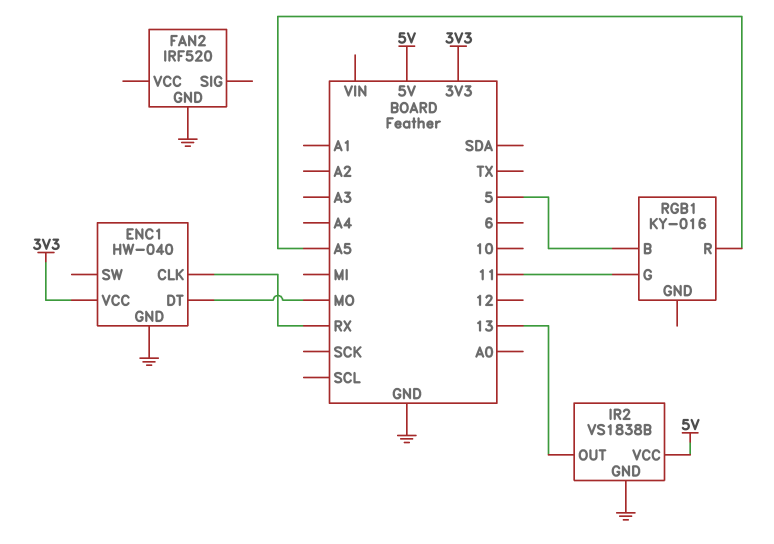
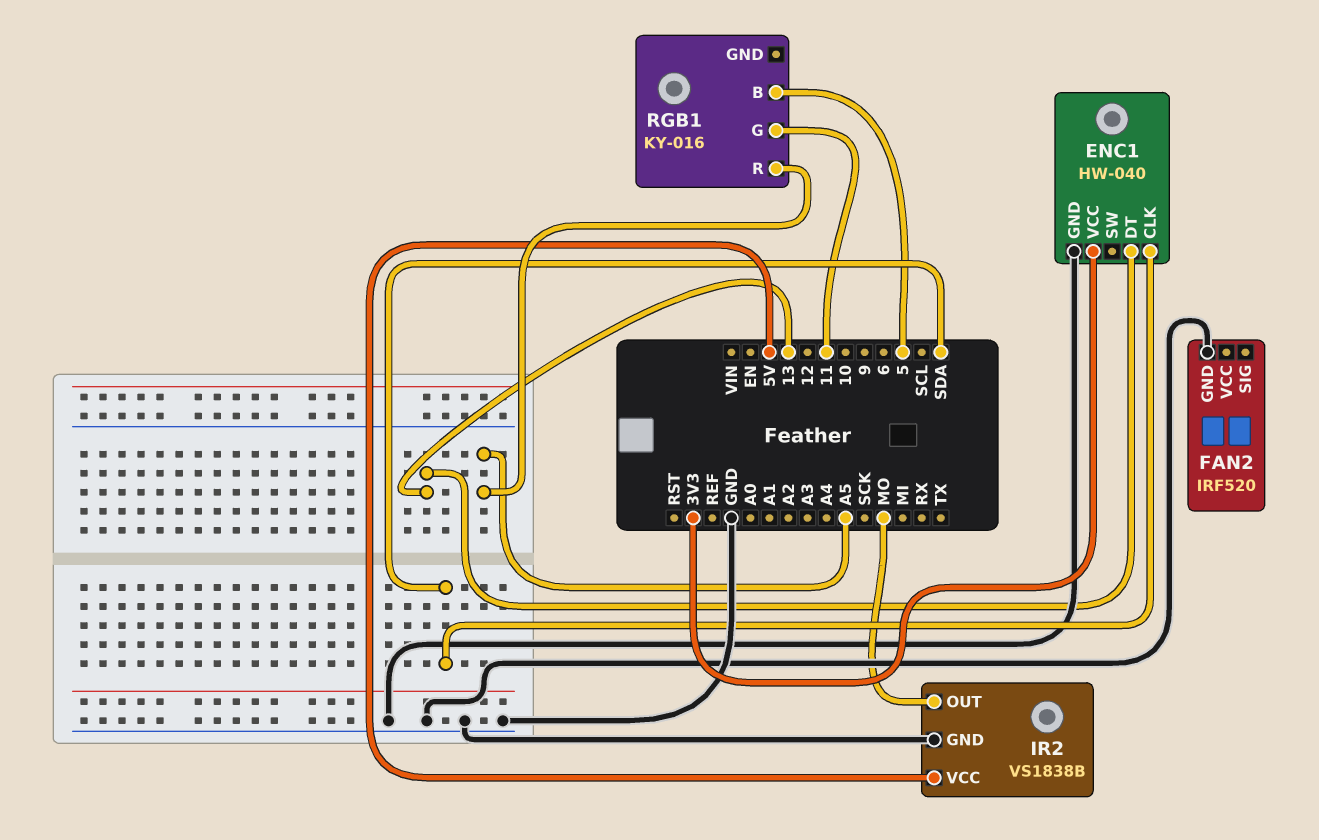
ENC1 pin CLK: RX -> SDA
ENC1 pin DT: MO -> 13
IR2 pin OUT: 13 -> MO

